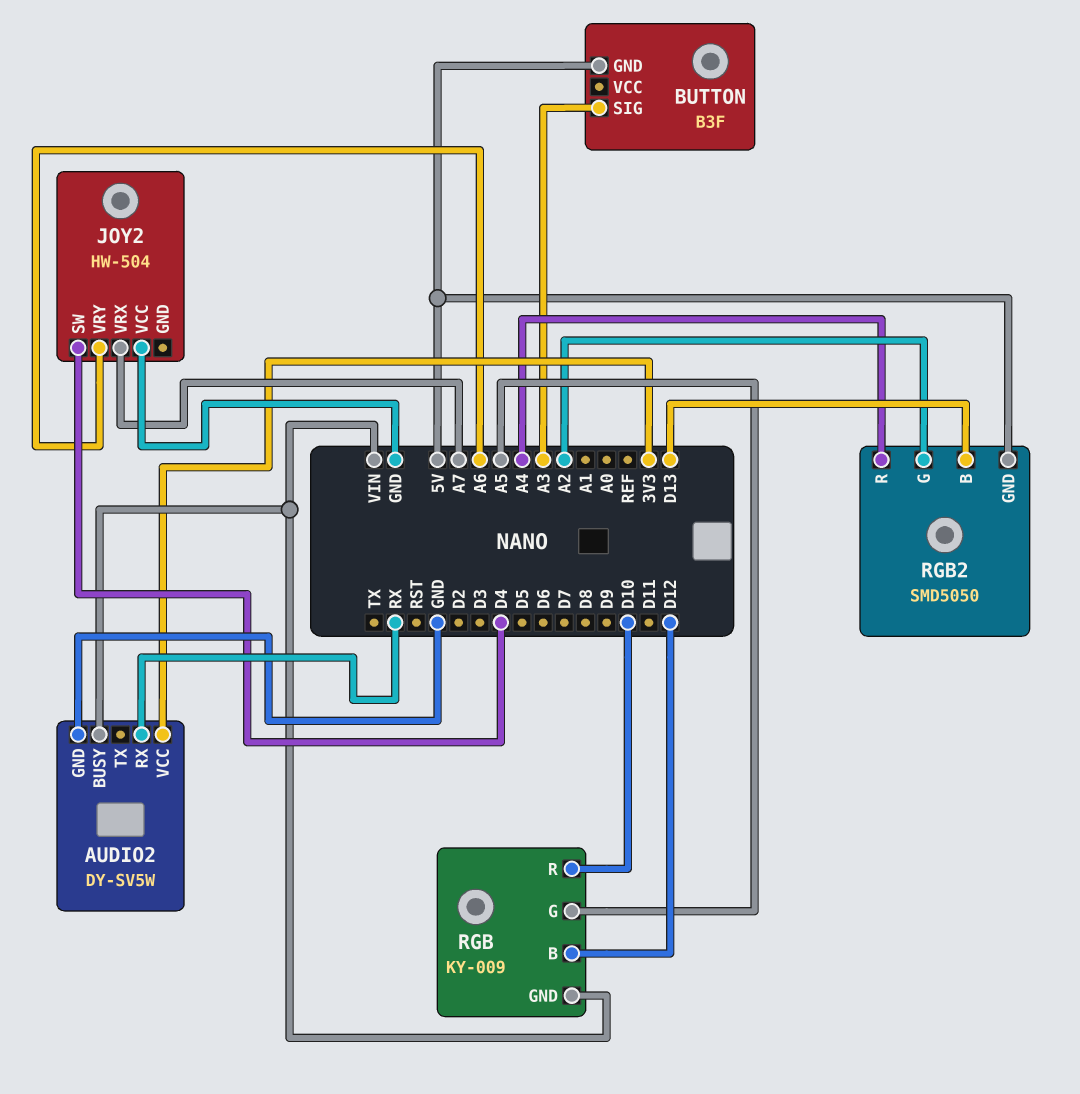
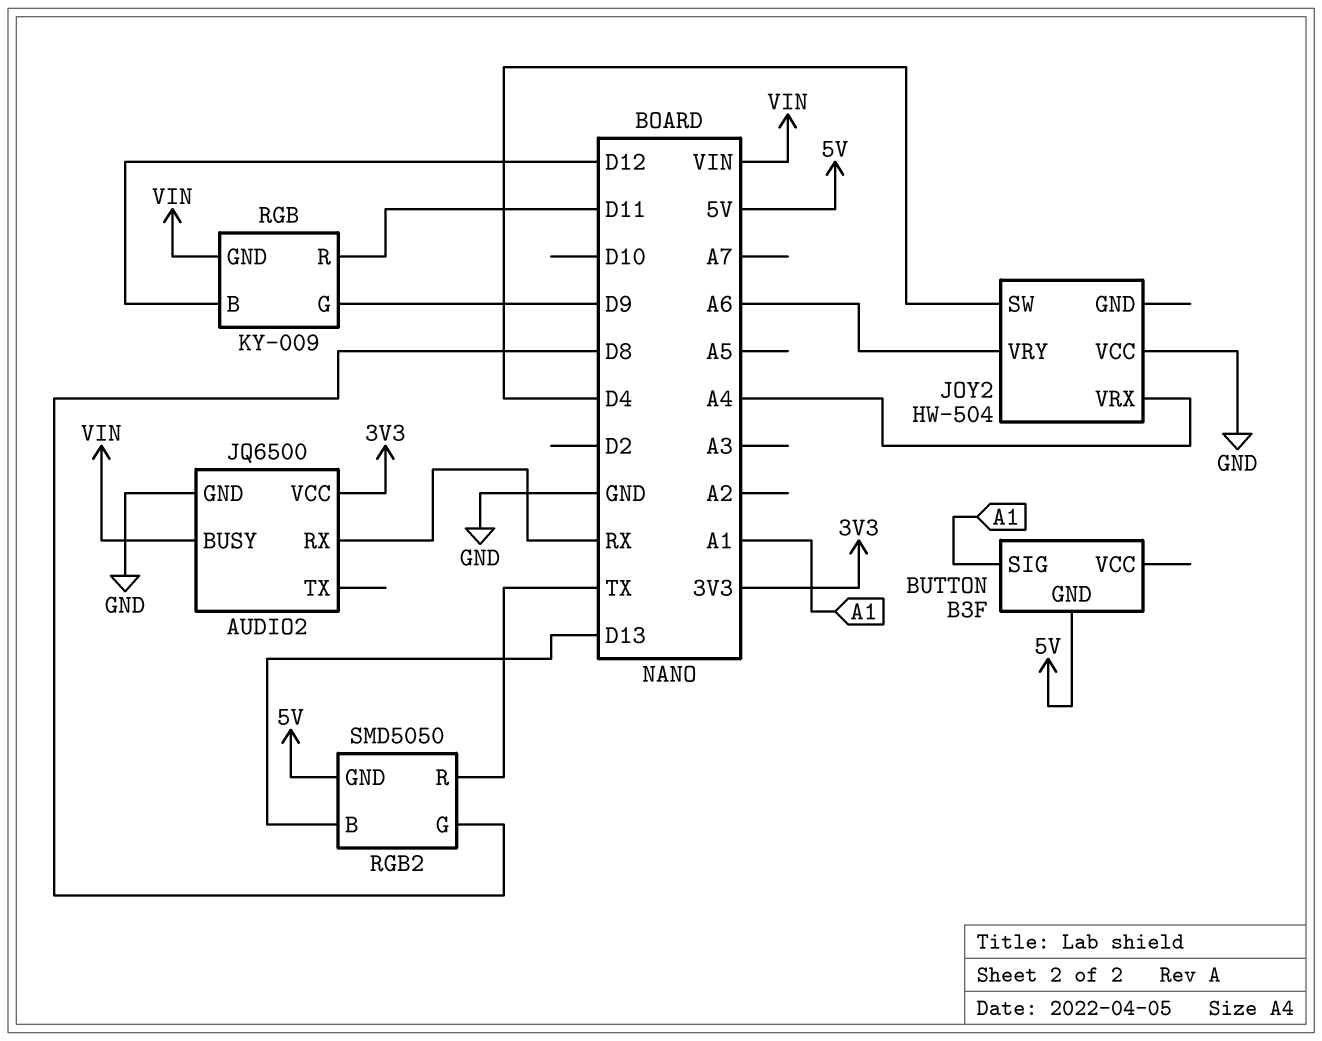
AUDIO2: DY-SV5W -> JQ6500
BUTTON pin SIG: A3 -> A1
JOY2 pin VRX: A7 -> A4
RGB pin G: A5 -> D9
RGB pin R: D10 -> D11
RGB2 pin G: A2 -> D8
RGB2 pin R: A4 -> TX

